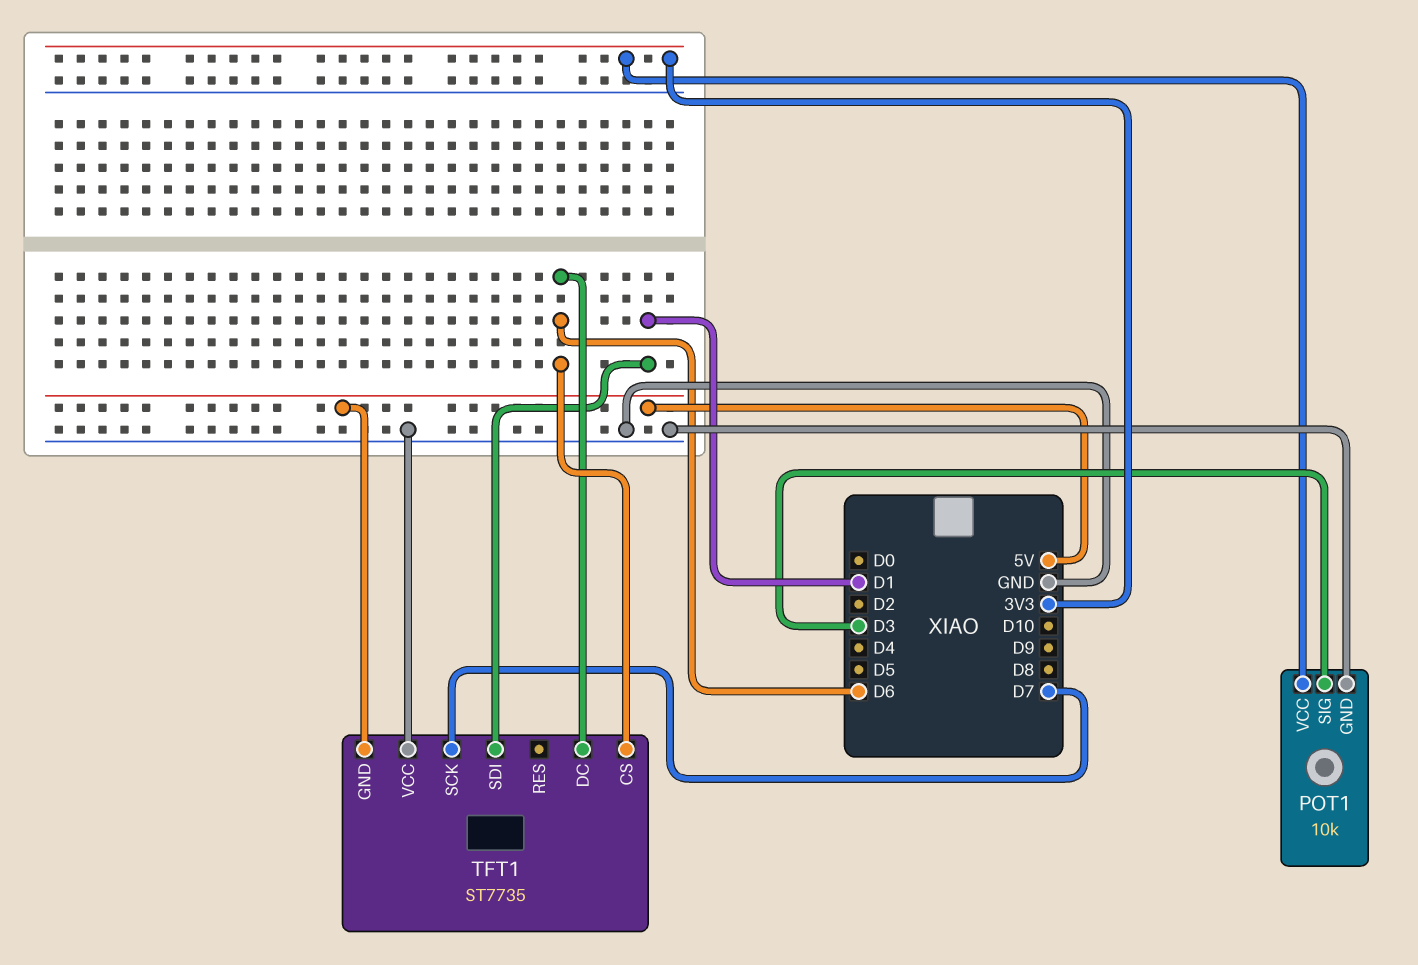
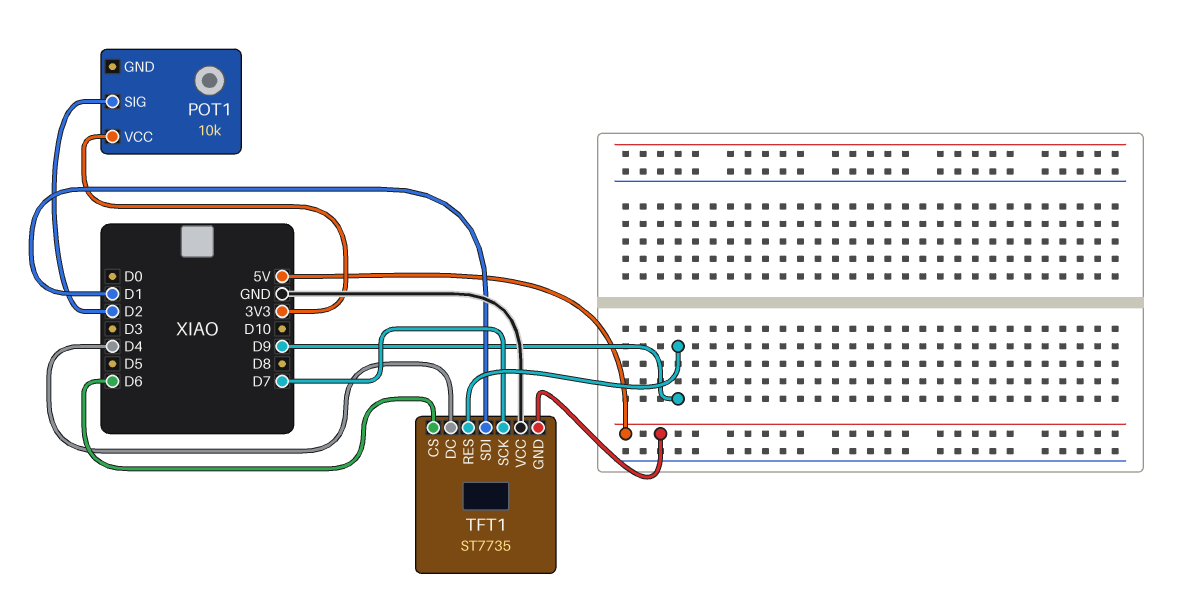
POT1 pin GND: GND -> none
POT1 pin SIG: D3 -> D2
TFT1 pin DC: D6 -> D4
TFT1 pin RES: none -> D9

